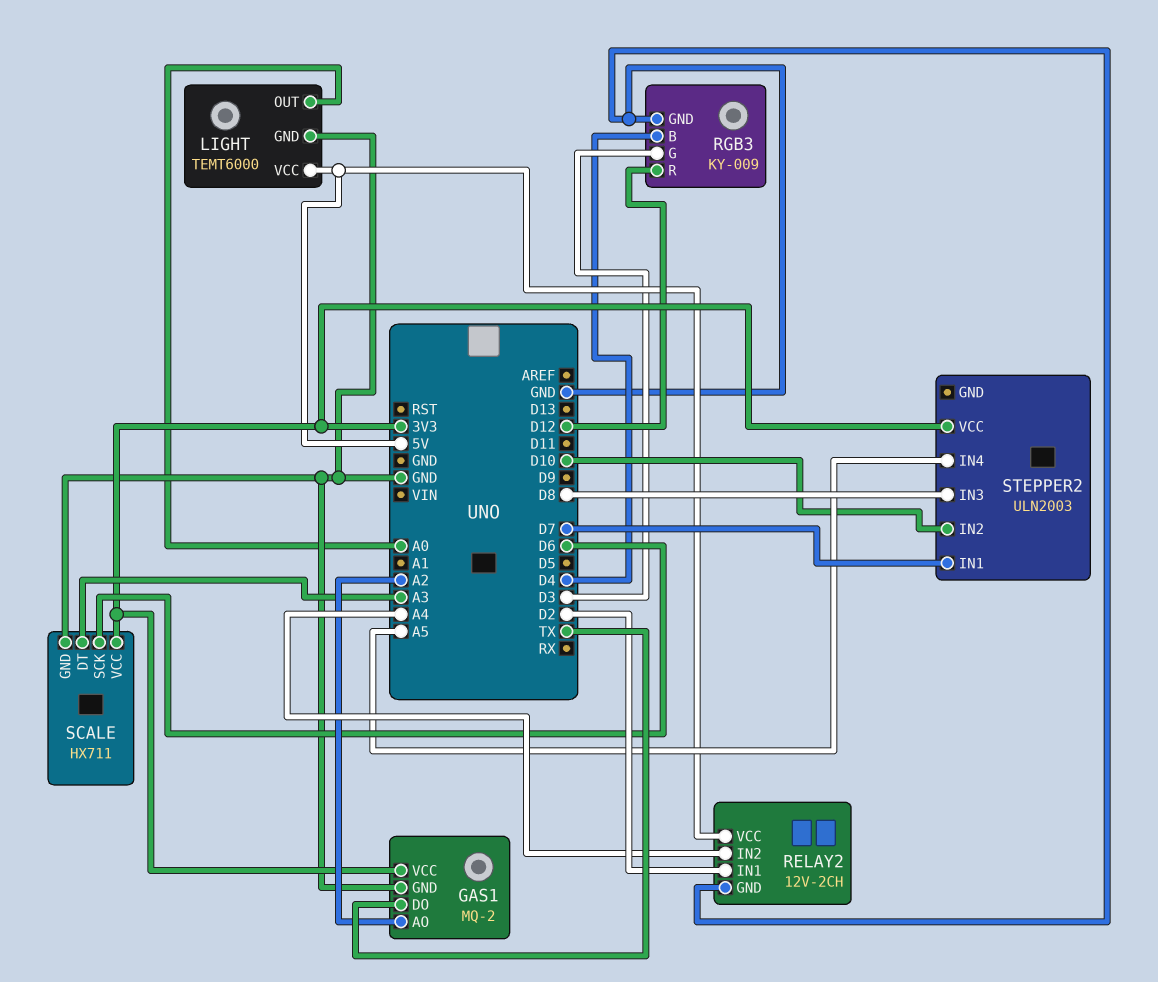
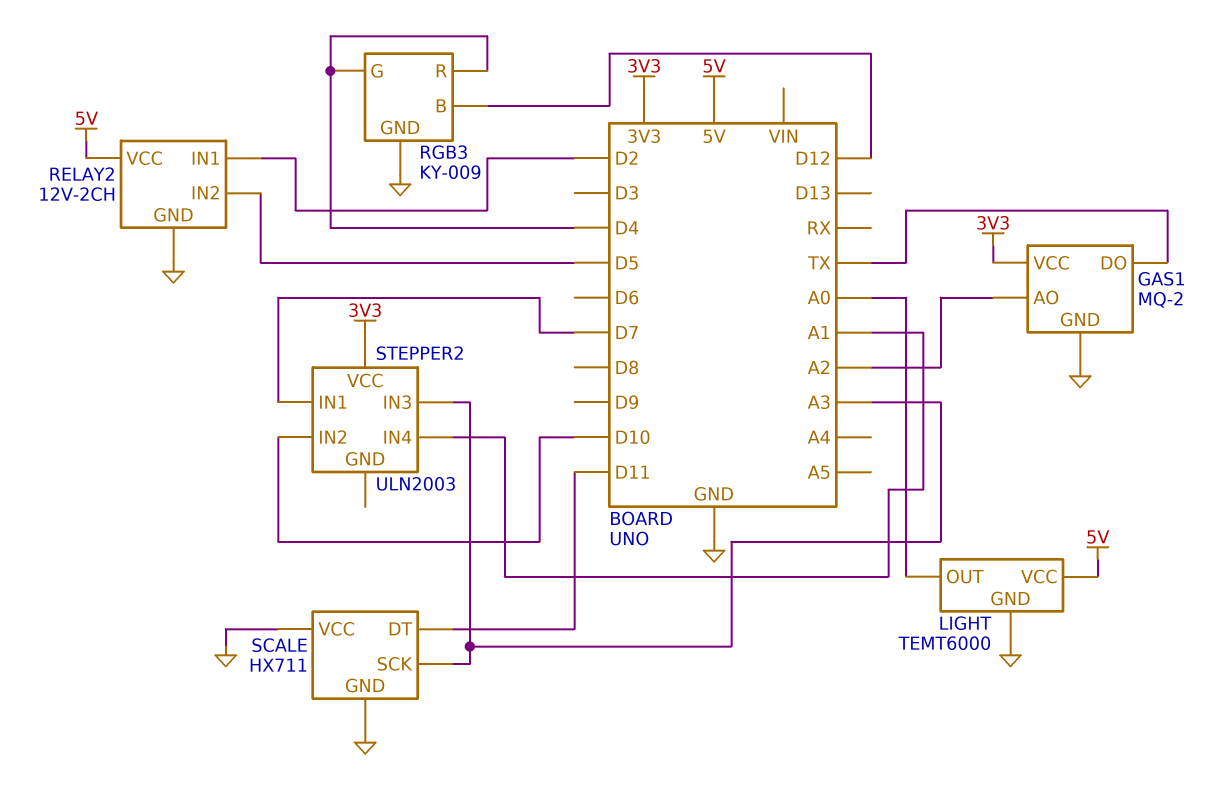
RELAY2 pin IN2: A4 -> D5
RGB3 pin B: D4 -> D12
RGB3 pin G: D3 -> D4
RGB3 pin R: D12 -> D4
SCALE pin DT: A3 -> D11
SCALE pin SCK: D6 -> A3
SCALE pin VCC: 3V3 -> GND
STEPPER2 pin IN3: D8 -> A3
STEPPER2 pin IN4: A5 -> A1

